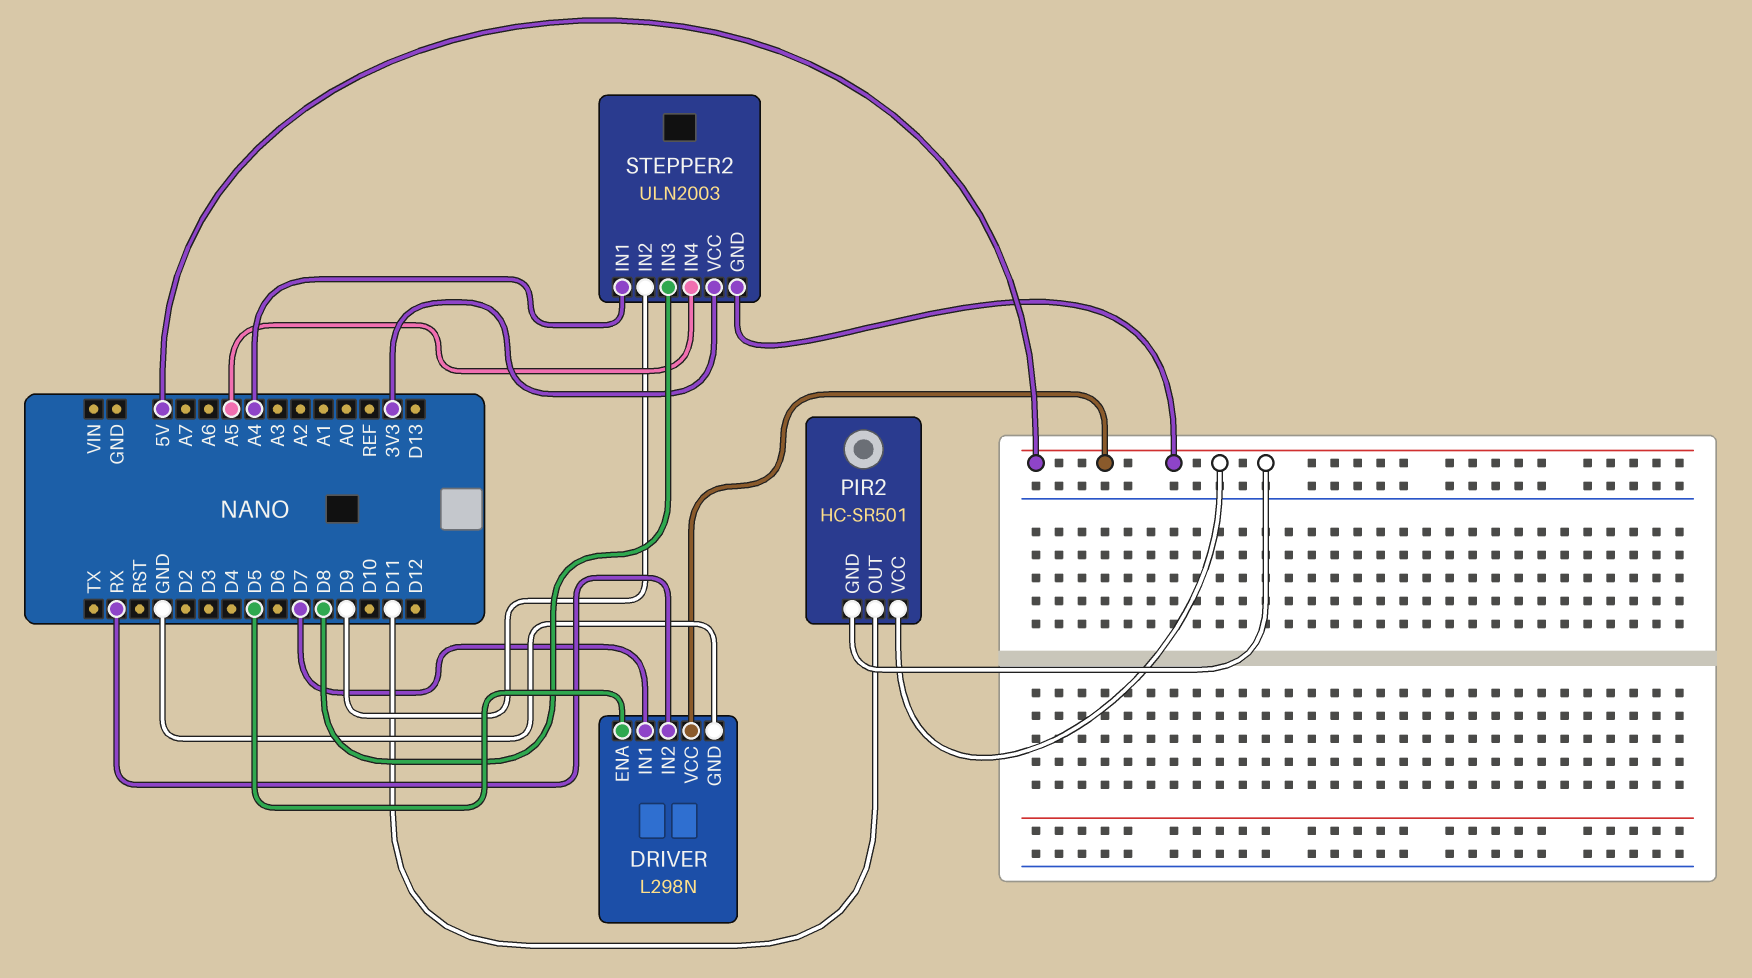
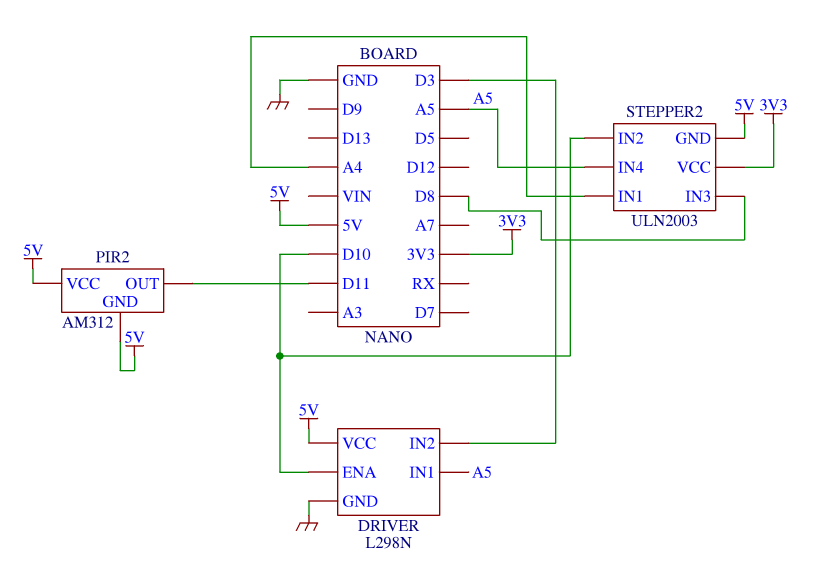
DRIVER pin ENA: D5 -> D10
DRIVER pin IN1: D7 -> A5
DRIVER pin IN2: RX -> D3
PIR2: HC-SR501 -> AM312
STEPPER2 pin IN2: D9 -> D10

